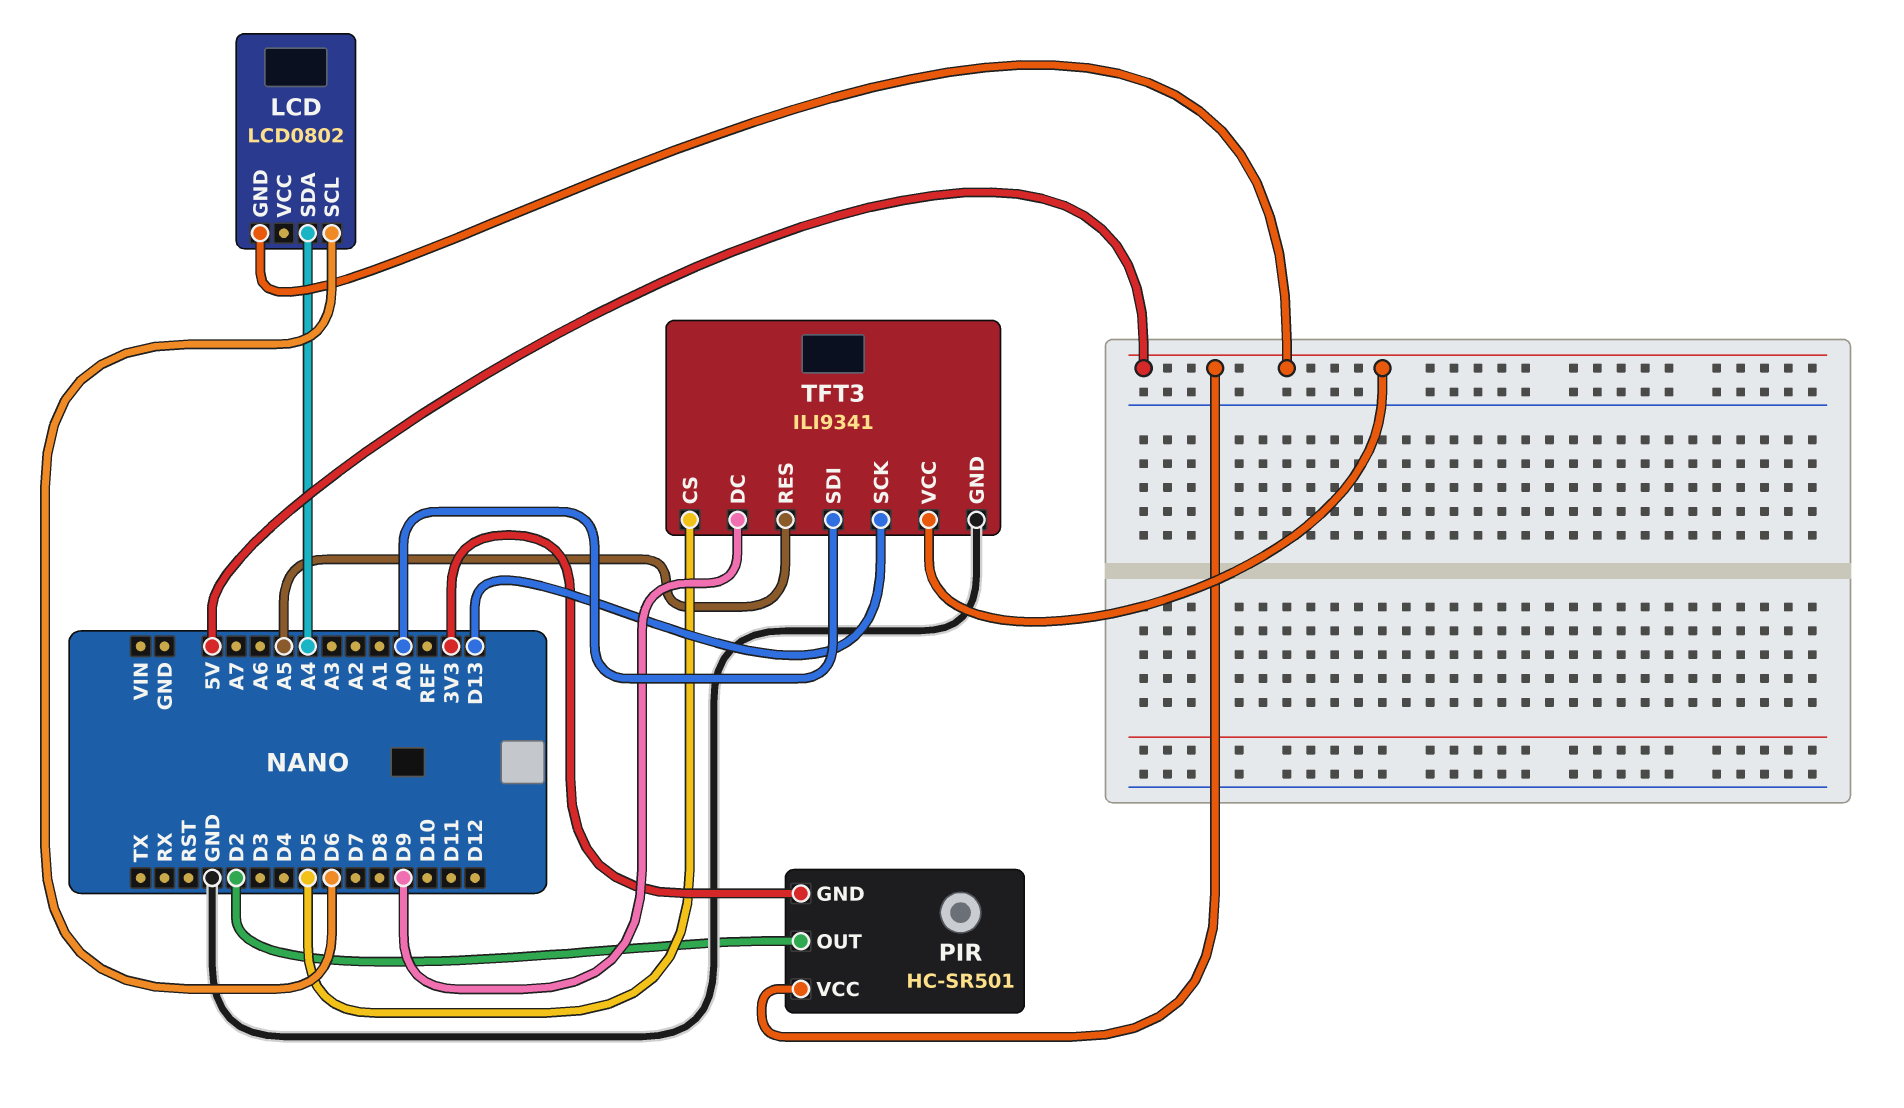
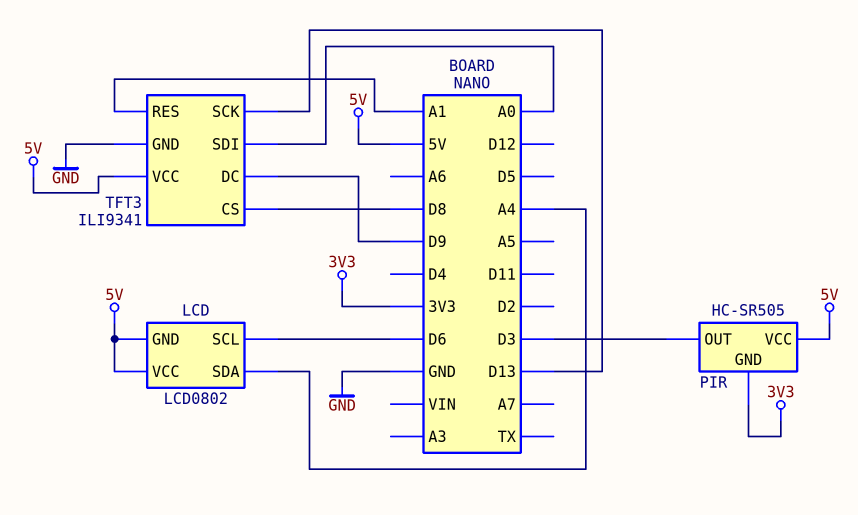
LCD pin VCC: none -> 5V
PIR: HC-SR501 -> HC-SR505
PIR pin OUT: D2 -> D3
TFT3 pin CS: D5 -> D8
TFT3 pin RES: A5 -> A1

